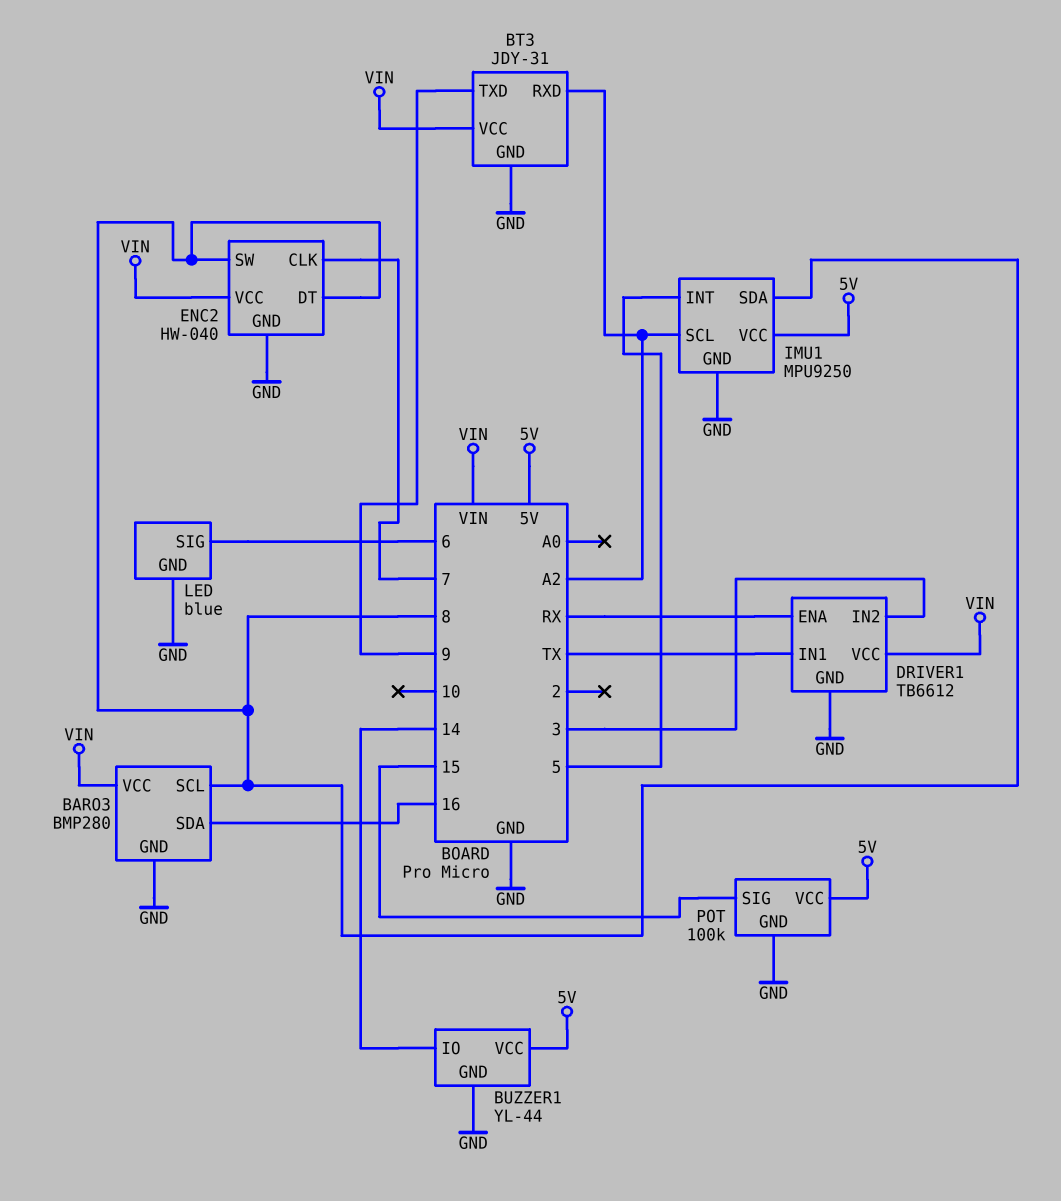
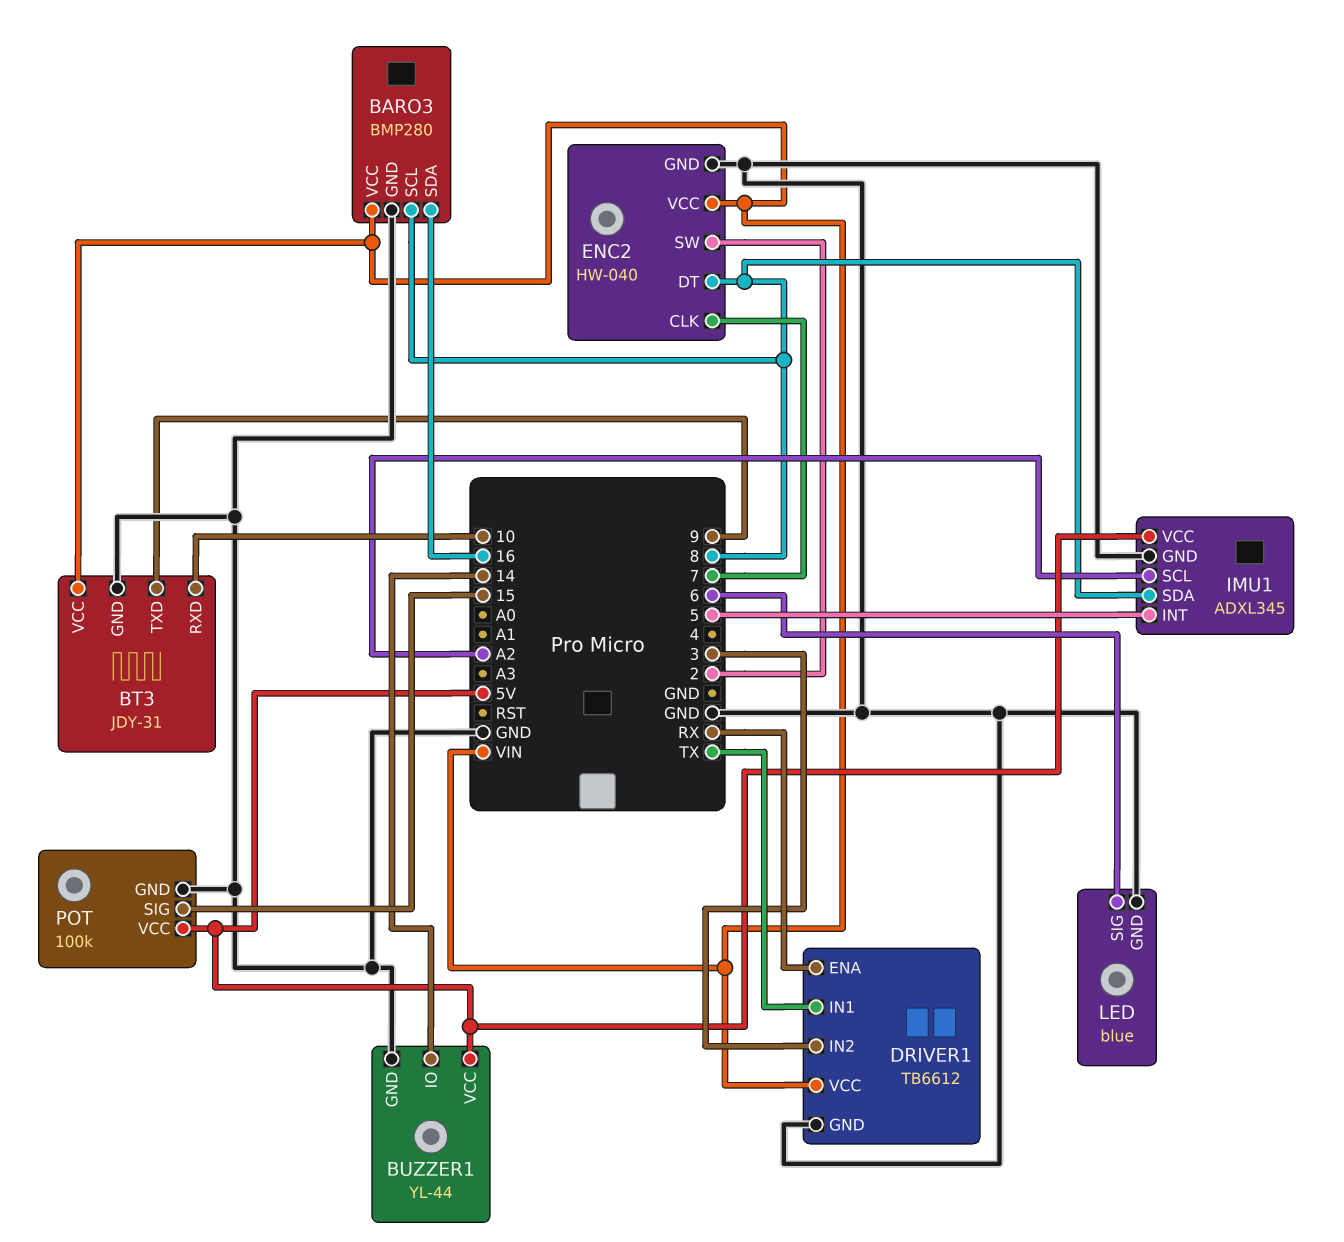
BT3 pin RXD: A2 -> 10
ENC2 pin SW: 8 -> 2
IMU1: MPU9250 -> ADXL345

